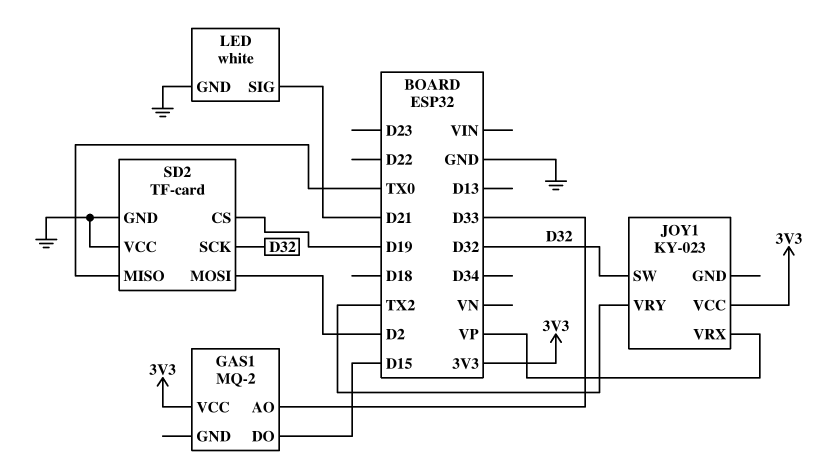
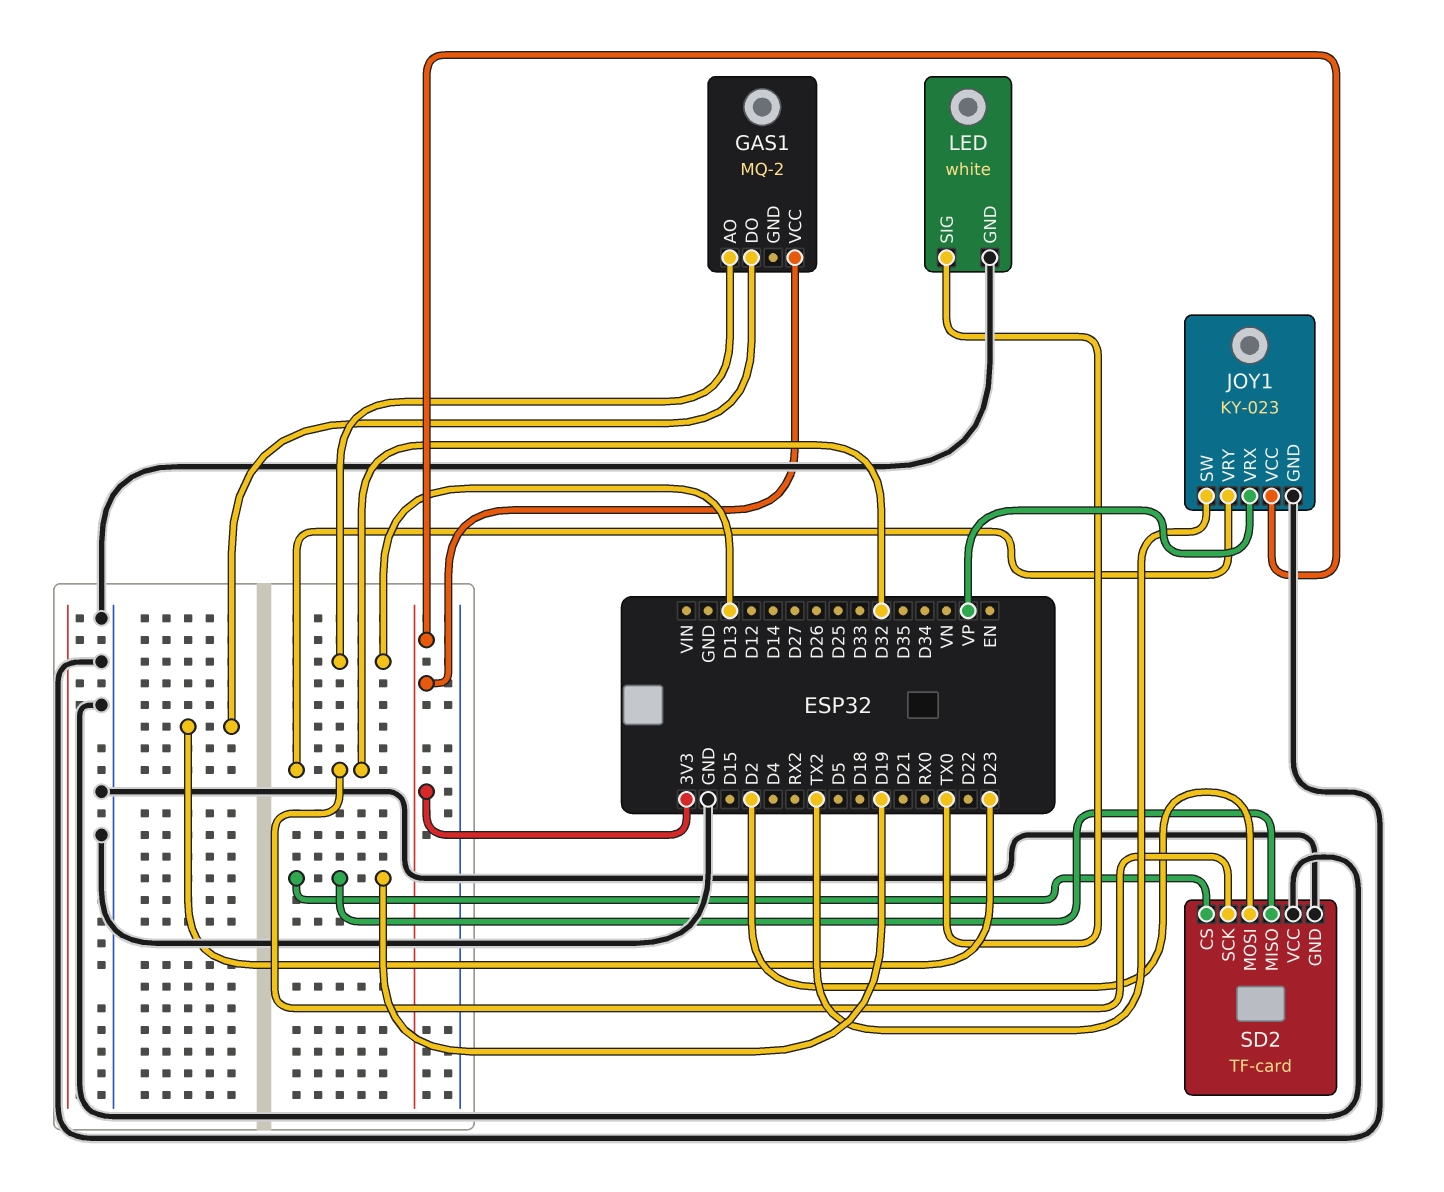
GAS1 pin AO: D33 -> D13
GAS1 pin DO: D15 -> D23
JOY1 pin GND: none -> GND
JOY1 pin SW: D32 -> TX2
JOY1 pin VRY: TX2 -> D32
LED pin SIG: D21 -> TX0
SD2 pin MISO: TX0 -> D19

